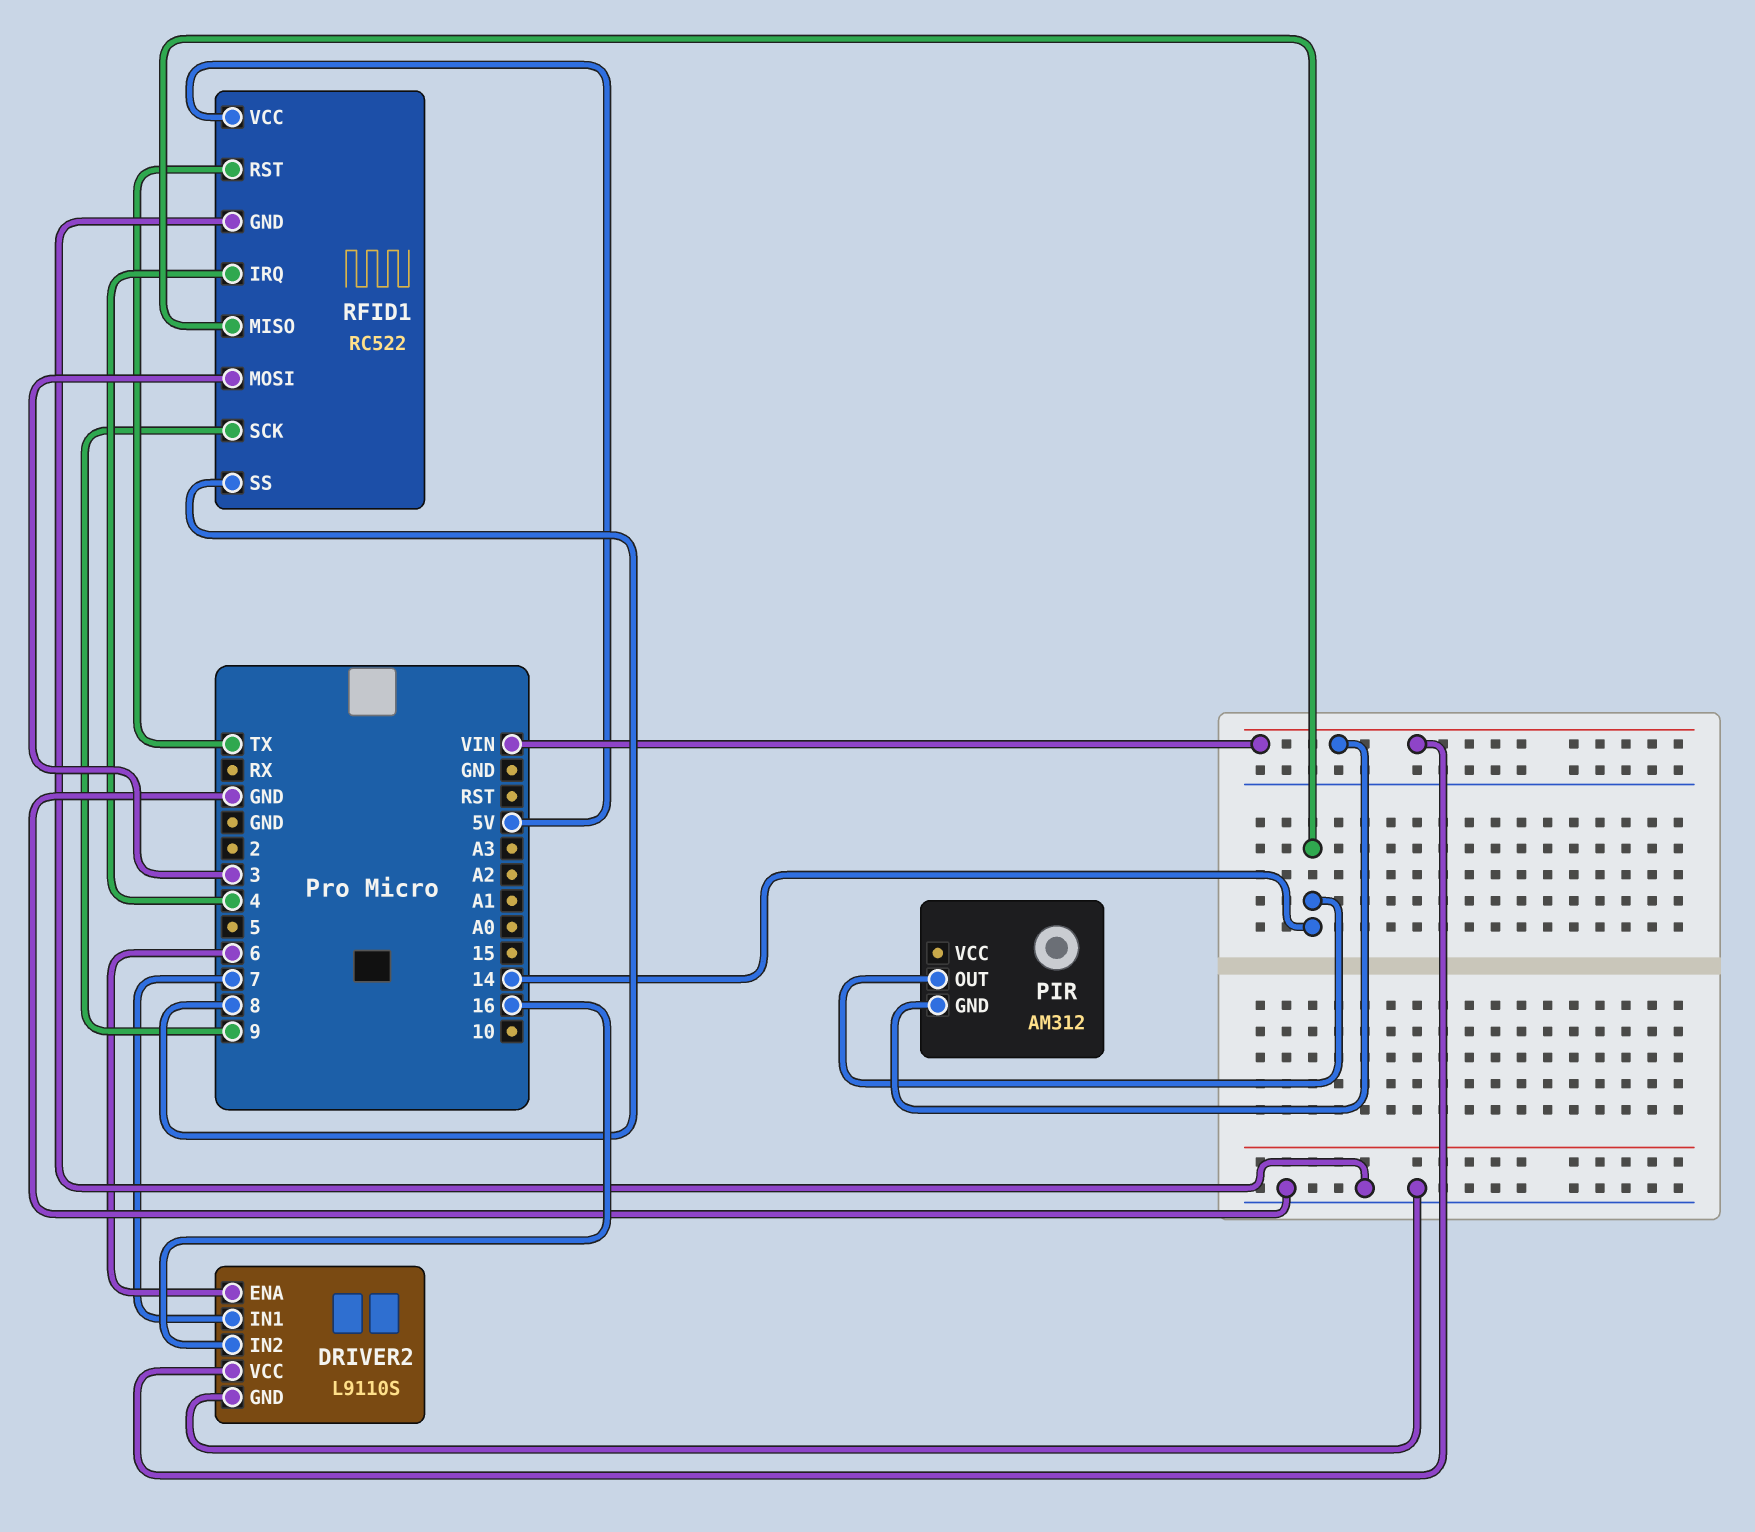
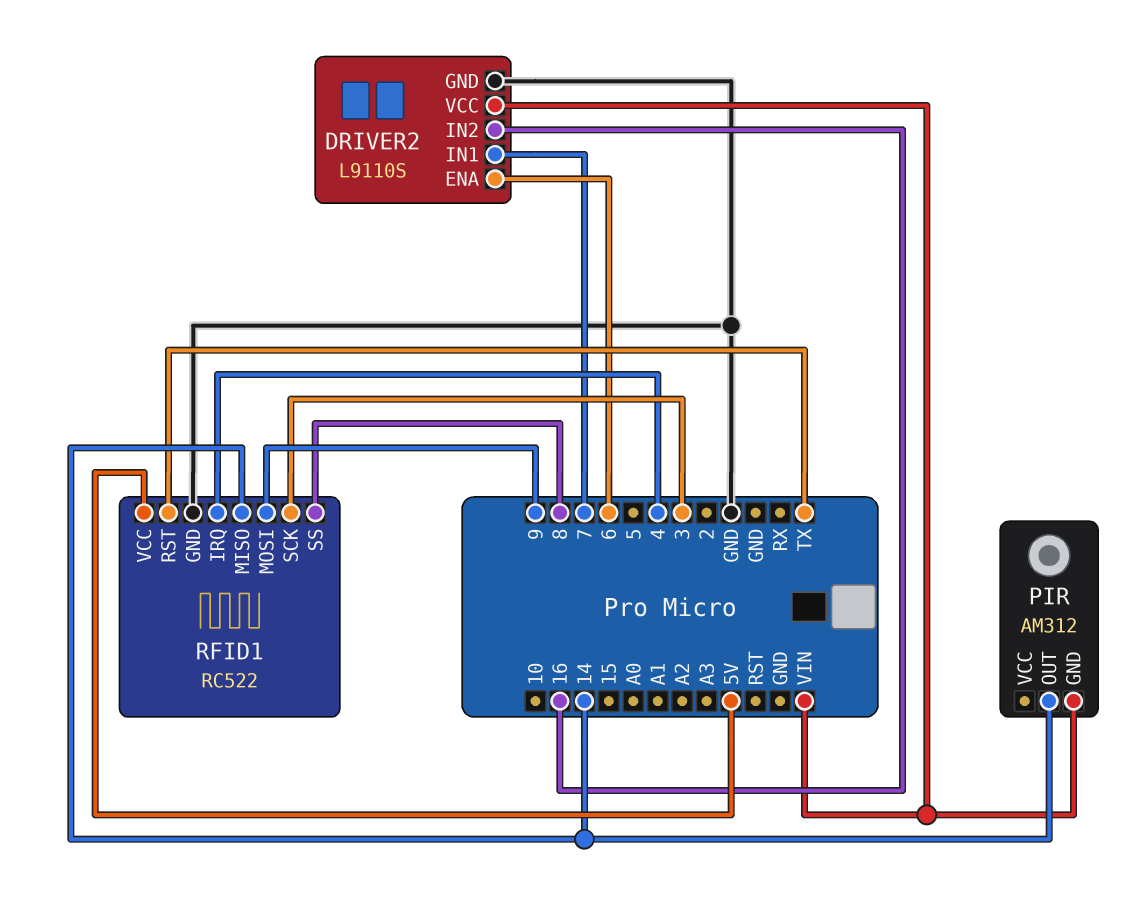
RFID1 pin MOSI: 3 -> 9
RFID1 pin SCK: 9 -> 3

